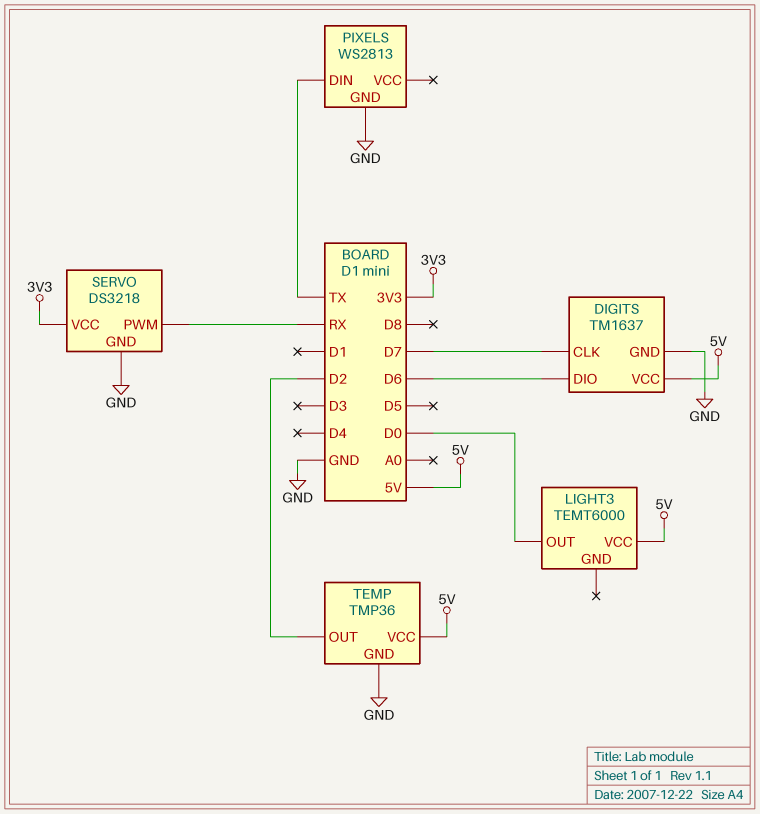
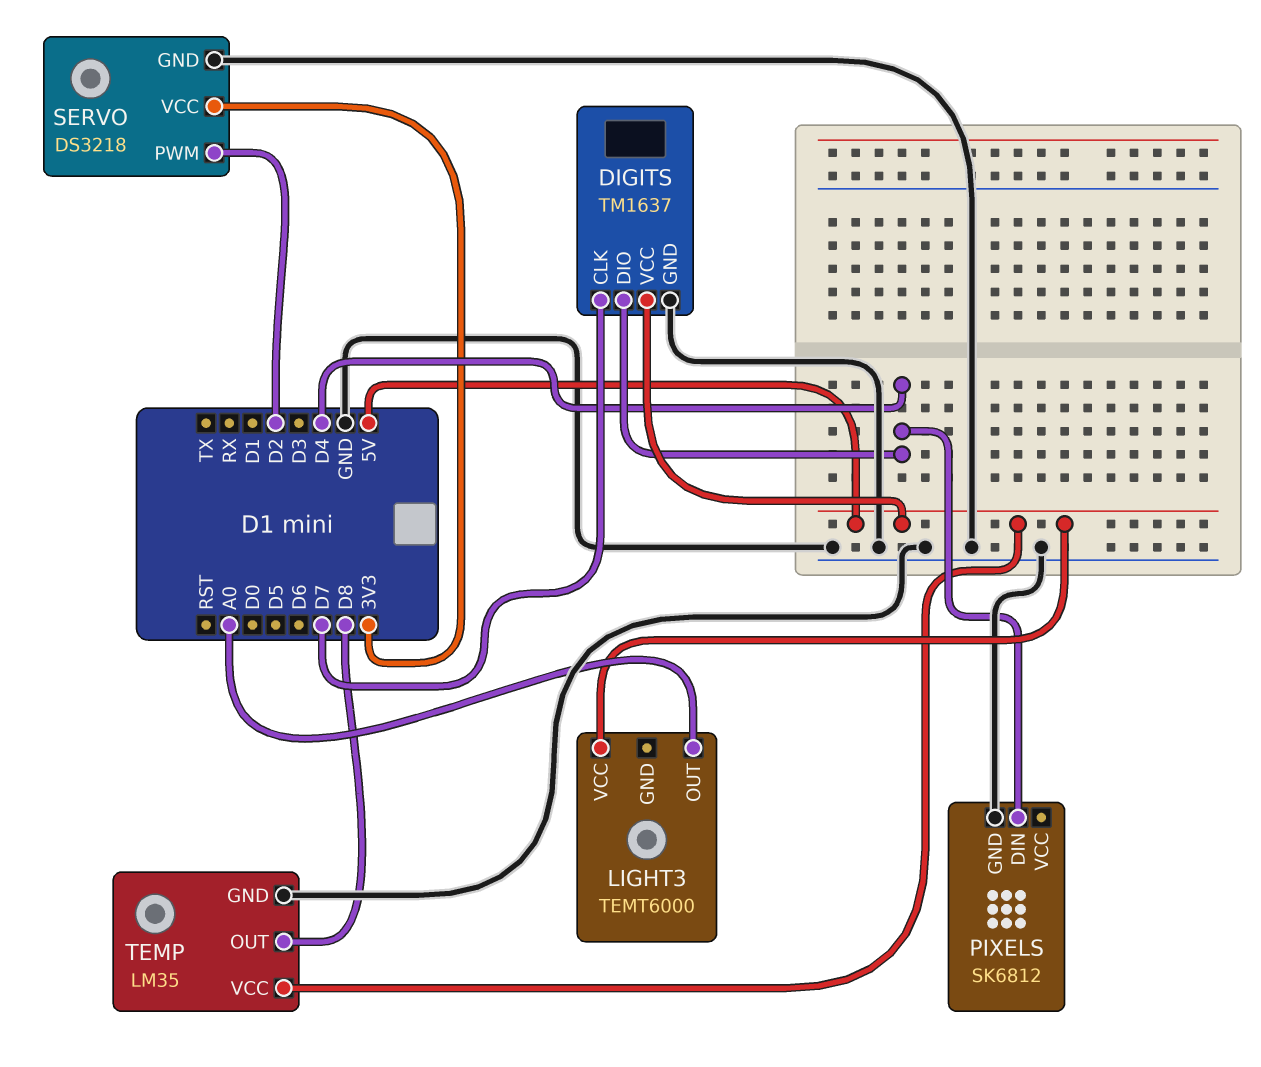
DIGITS pin DIO: D6 -> D4
LIGHT3 pin OUT: D0 -> A0
PIXELS: WS2813 -> SK6812
PIXELS pin DIN: TX -> D4
SERVO pin PWM: RX -> D2
TEMP: TMP36 -> LM35
TEMP pin OUT: D2 -> D8

